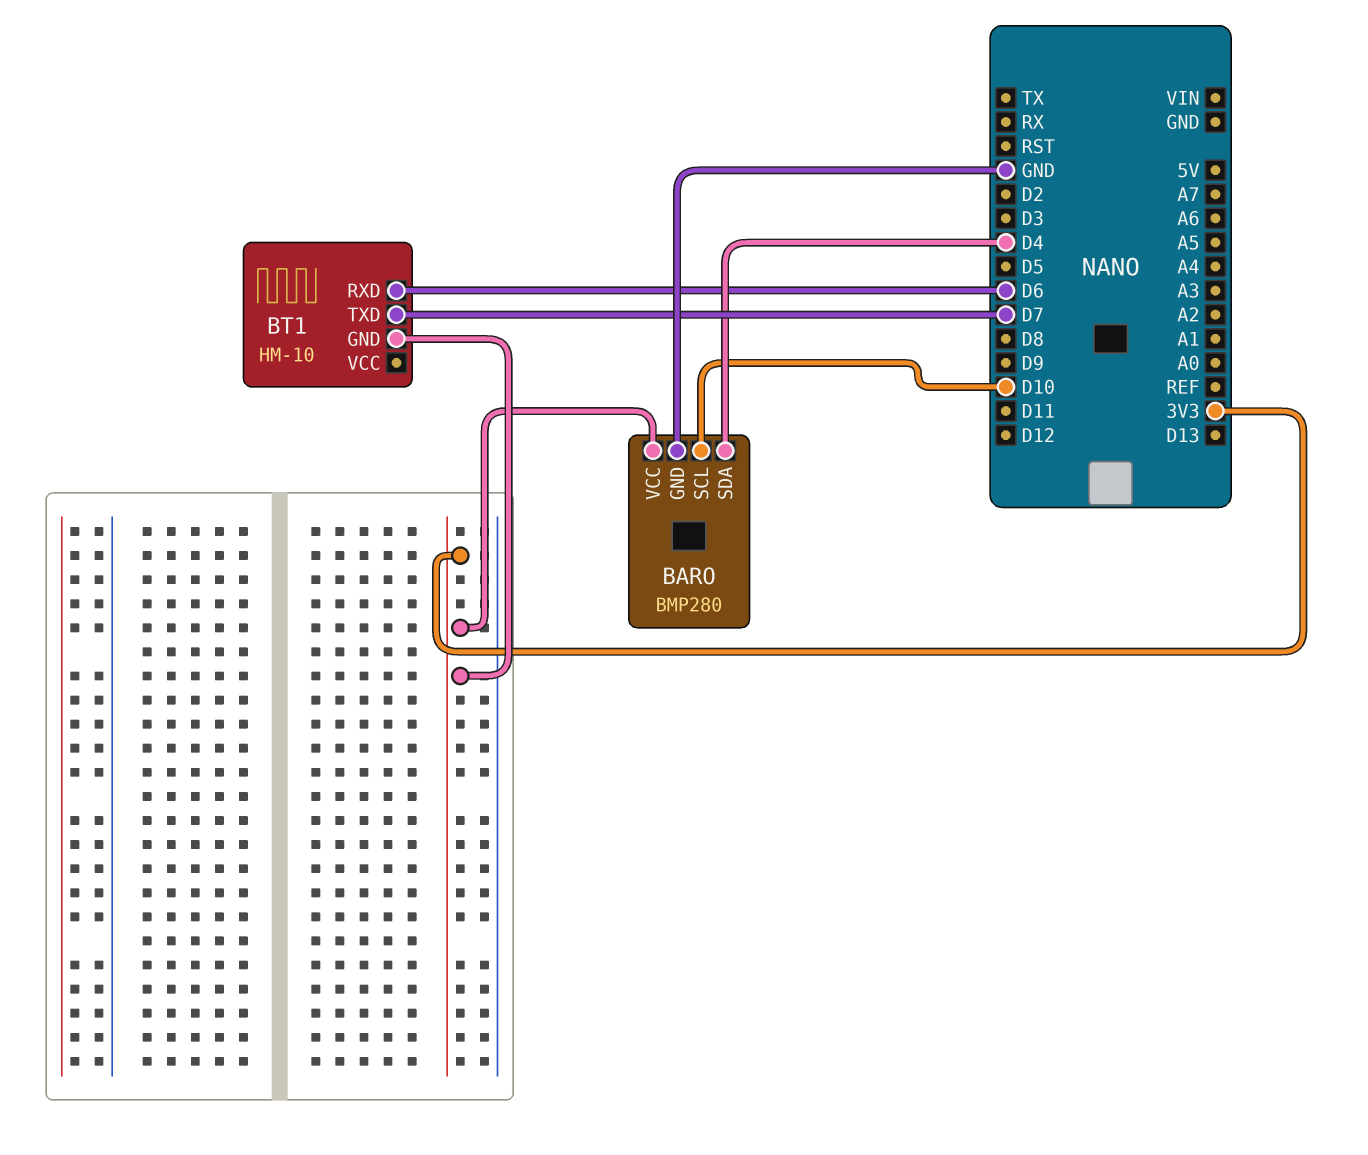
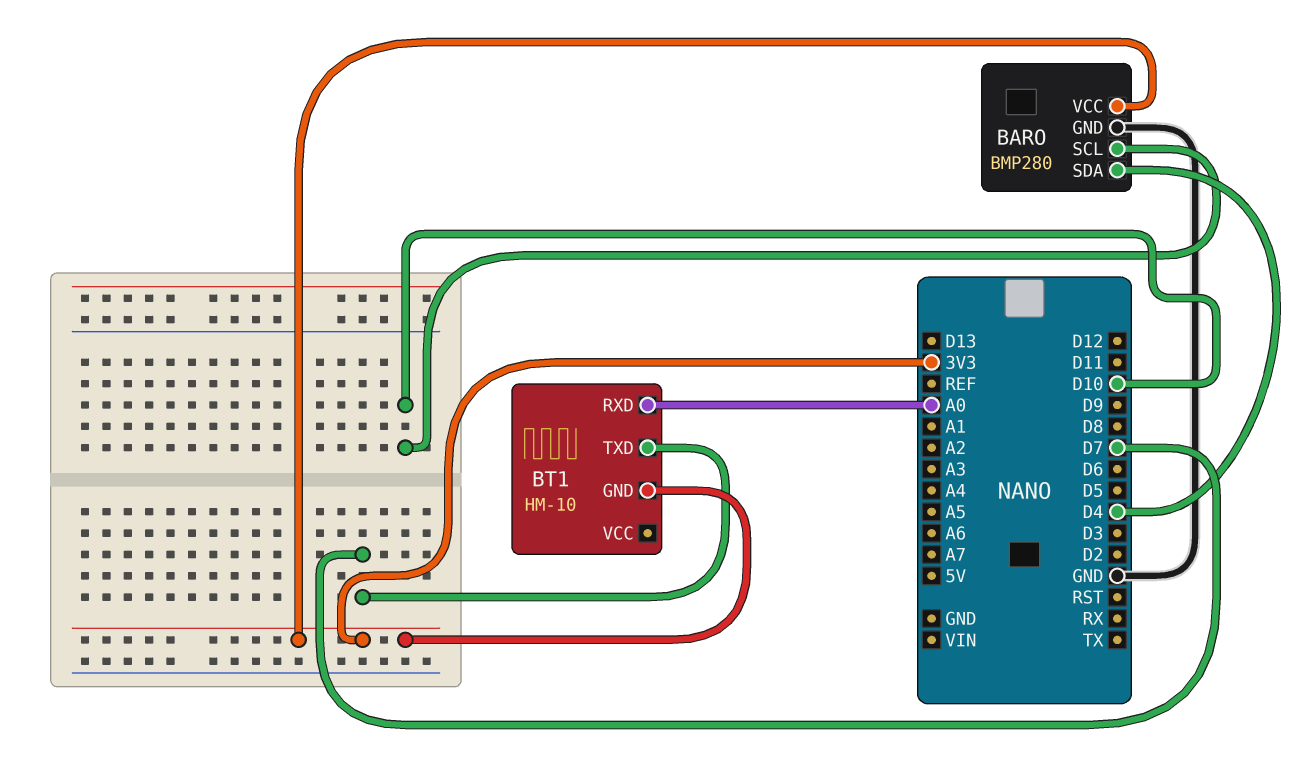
BT1 pin RXD: D6 -> A0

